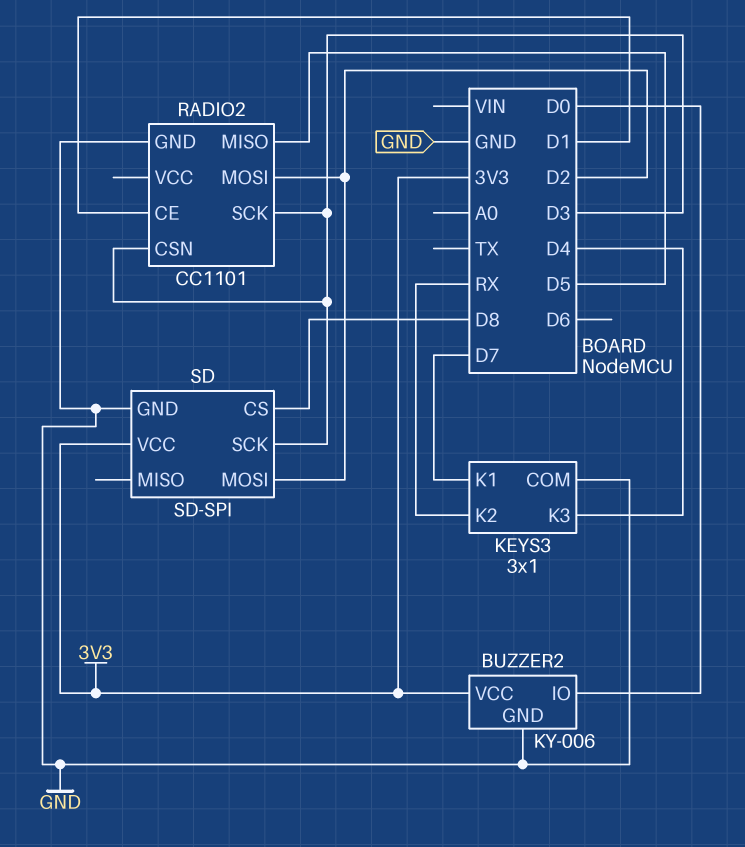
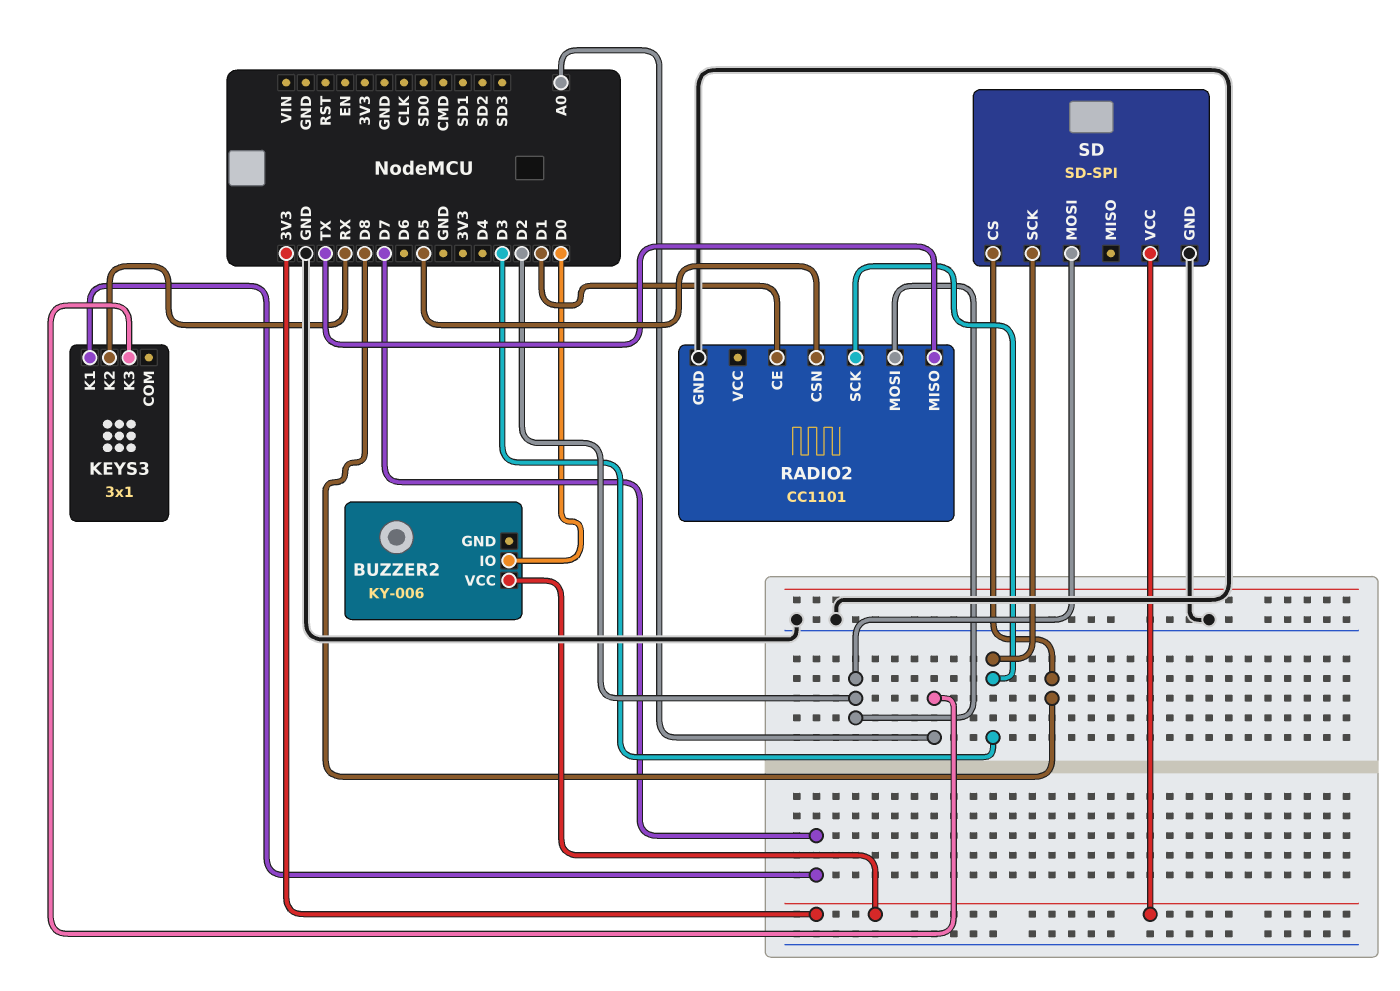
BUZZER2 pin GND: GND -> none
KEYS3 pin COM: GND -> none
KEYS3 pin K3: D4 -> A0
RADIO2 pin CSN: D3 -> D5
RADIO2 pin MISO: D5 -> TX

